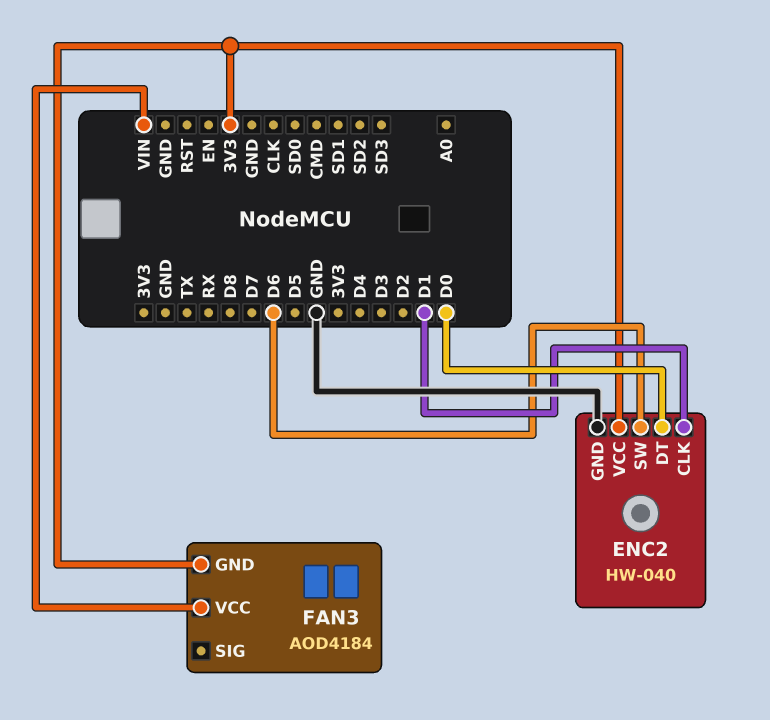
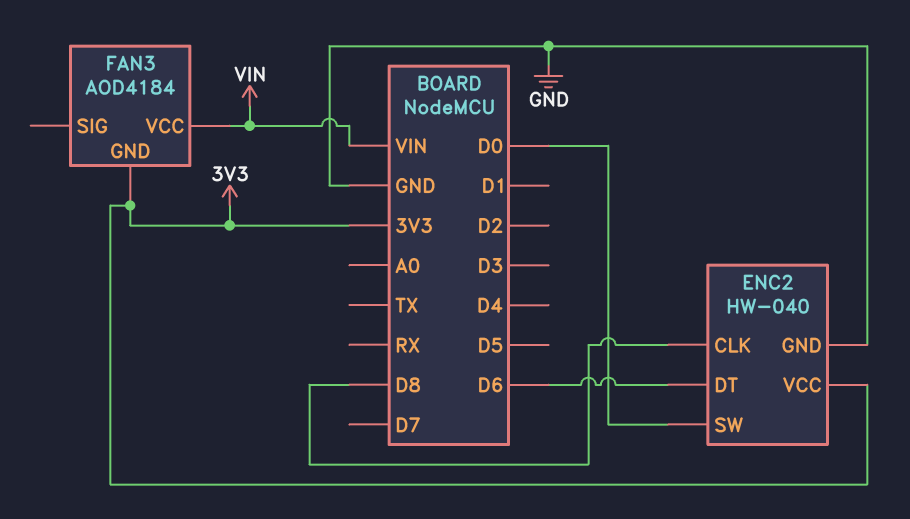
ENC2 pin CLK: D1 -> D8
ENC2 pin DT: D0 -> D6
ENC2 pin SW: D6 -> D0

